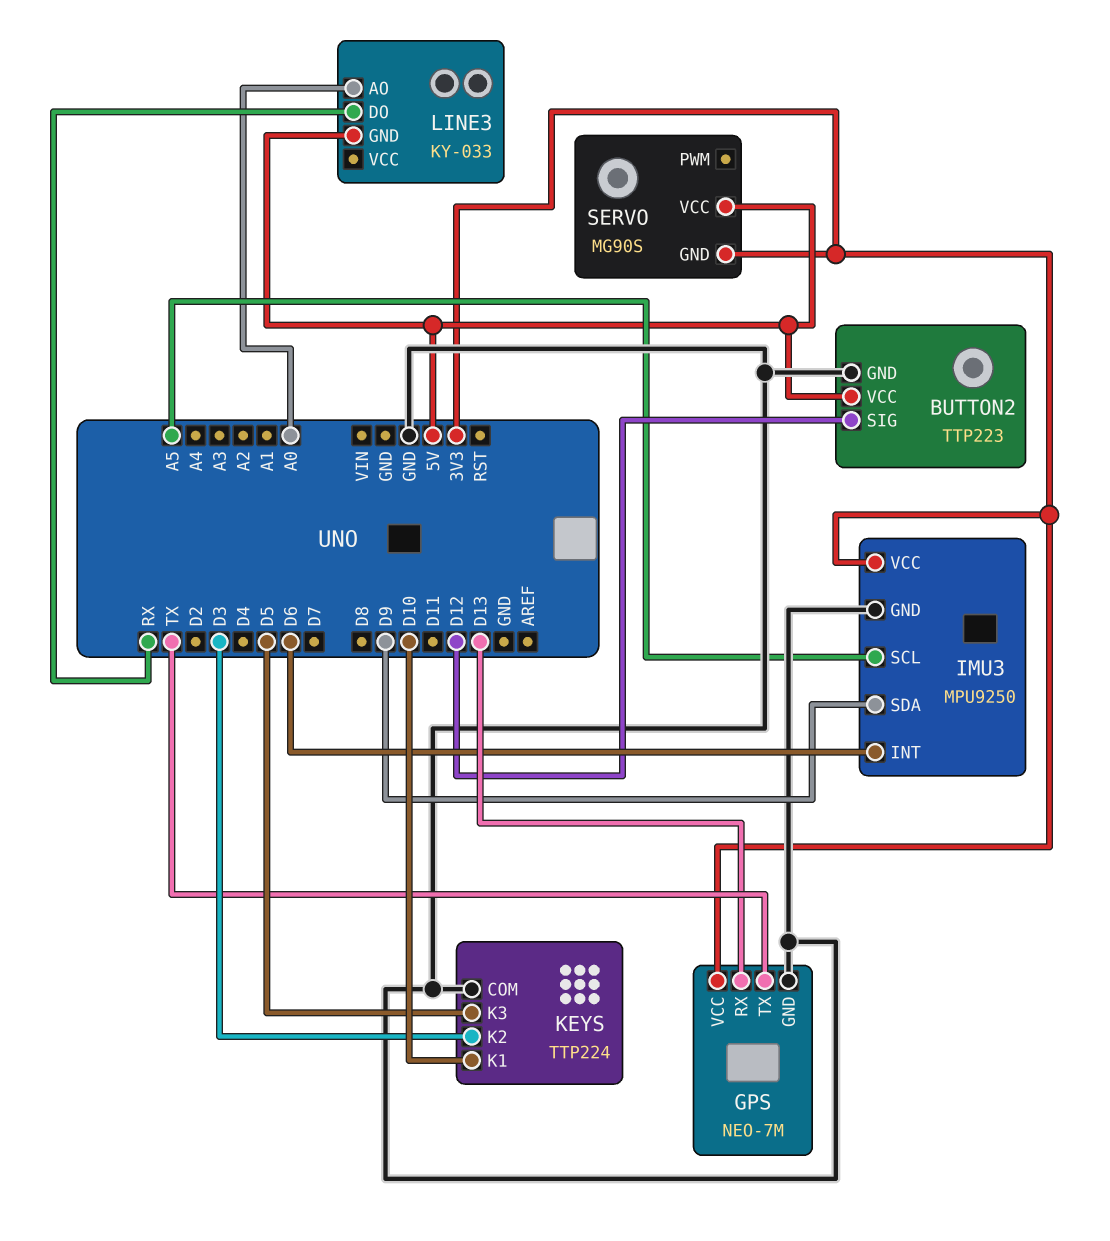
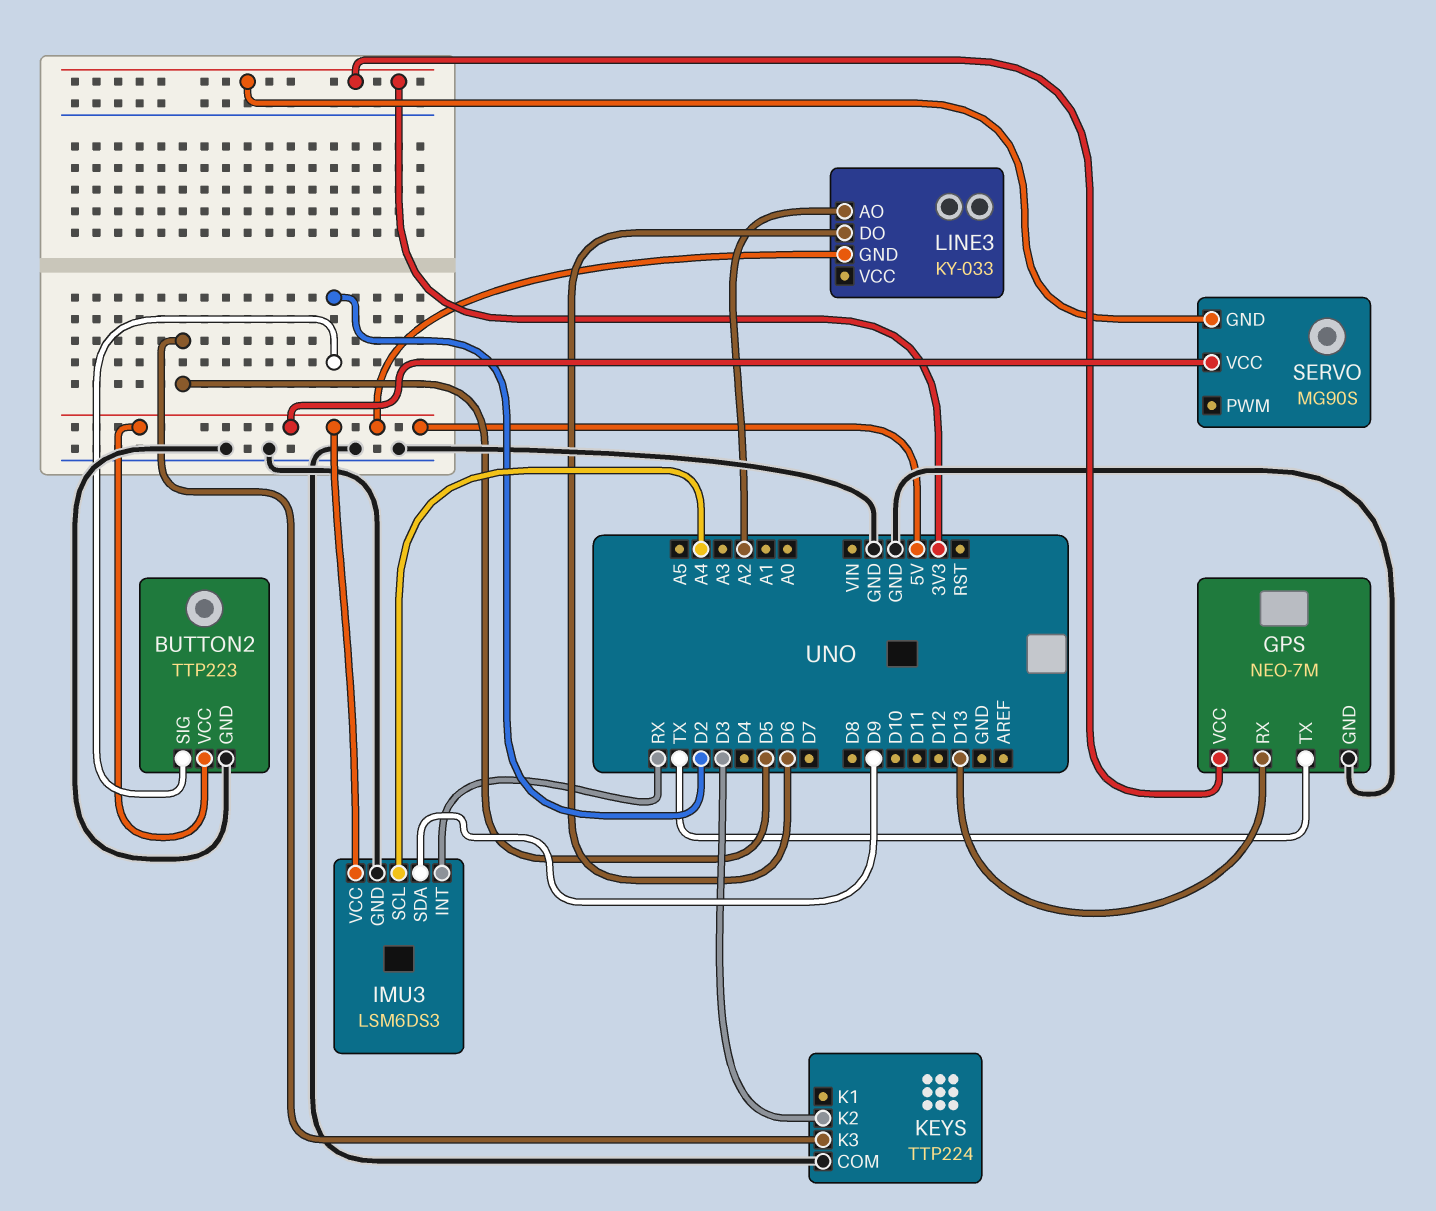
BUTTON2 pin SIG: D12 -> D2
IMU3: MPU9250 -> LSM6DS3
IMU3 pin INT: D6 -> RX
IMU3 pin SCL: A5 -> A4
IMU3 pin VCC: 3V3 -> 5V
KEYS pin K1: D10 -> none
LINE3 pin AO: A0 -> A2
LINE3 pin DO: RX -> D6

